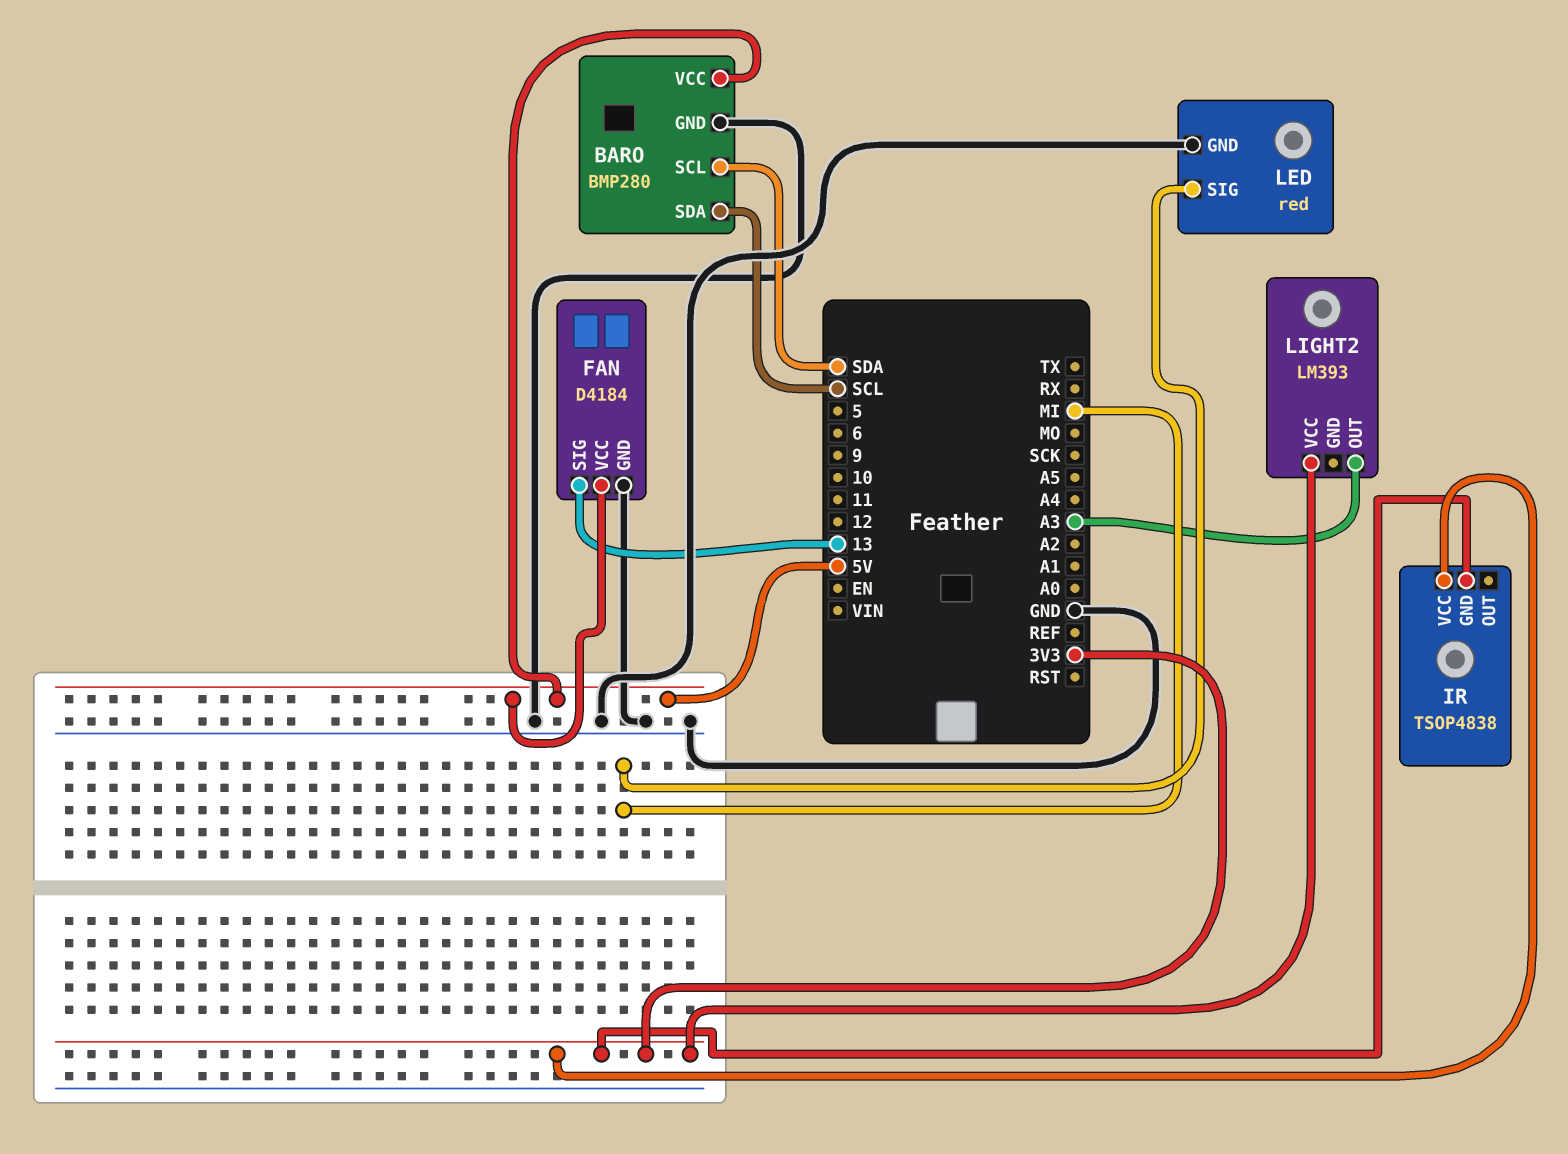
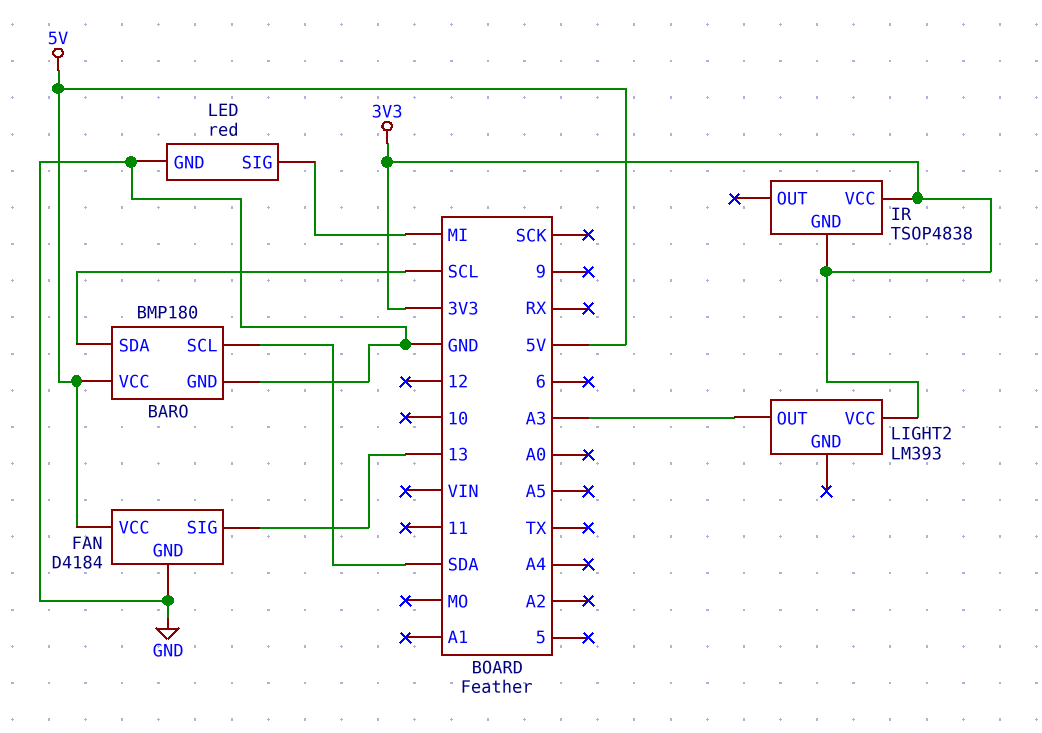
BARO: BMP280 -> BMP180

